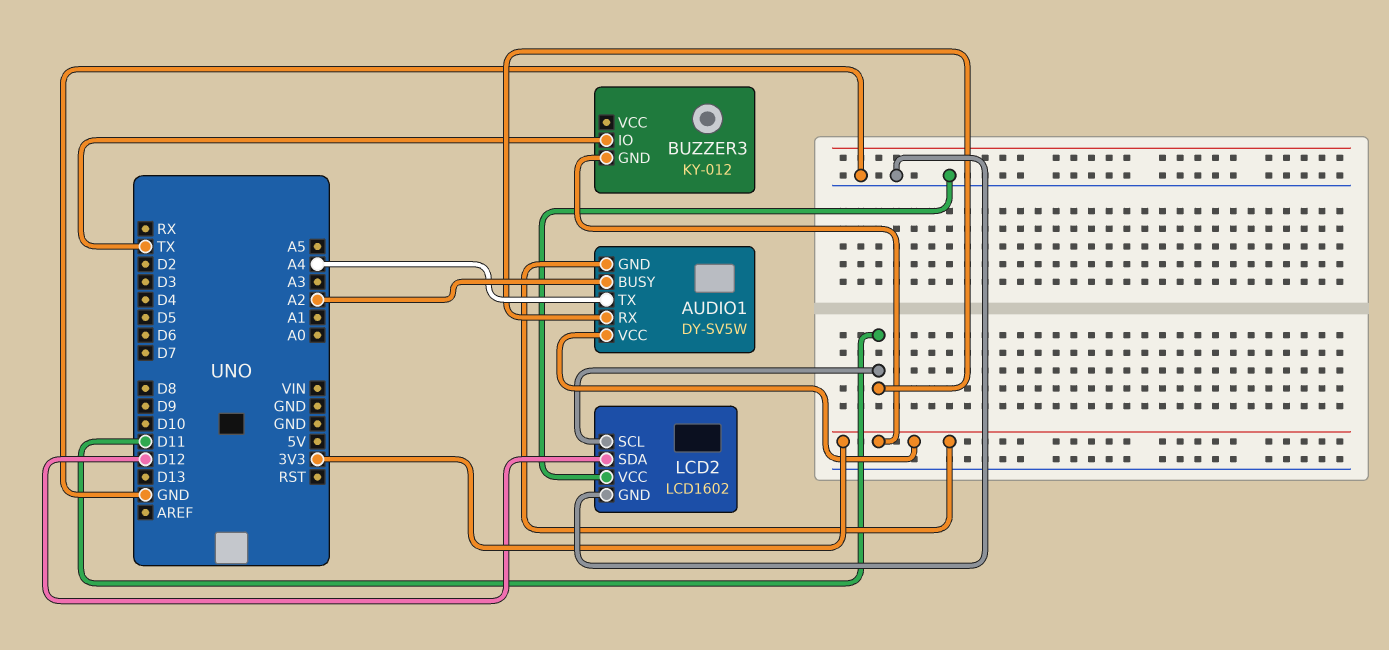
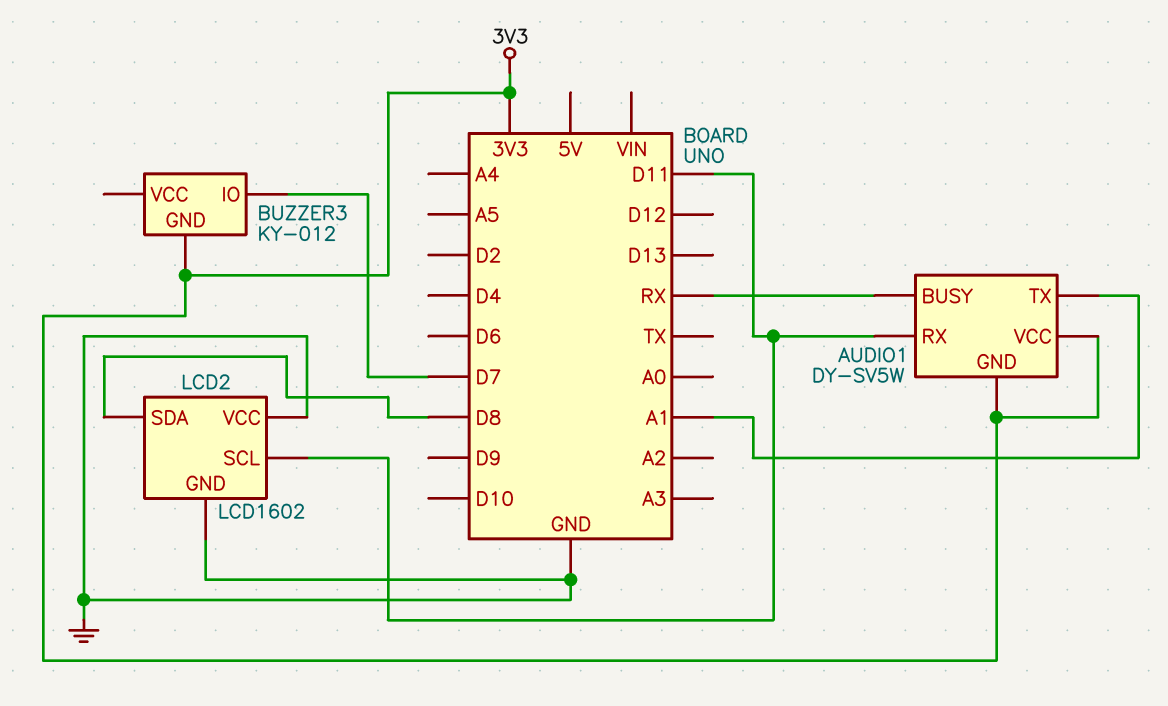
AUDIO1 pin BUSY: A2 -> RX
AUDIO1 pin TX: A4 -> A1
BUZZER3 pin IO: TX -> D7
LCD2 pin SDA: D12 -> D8

